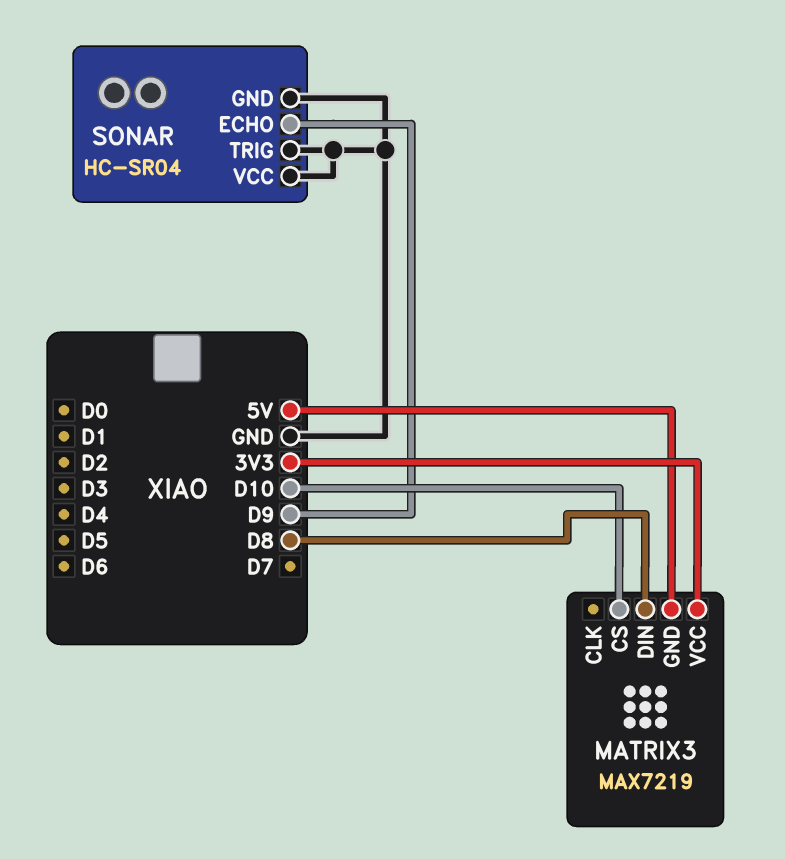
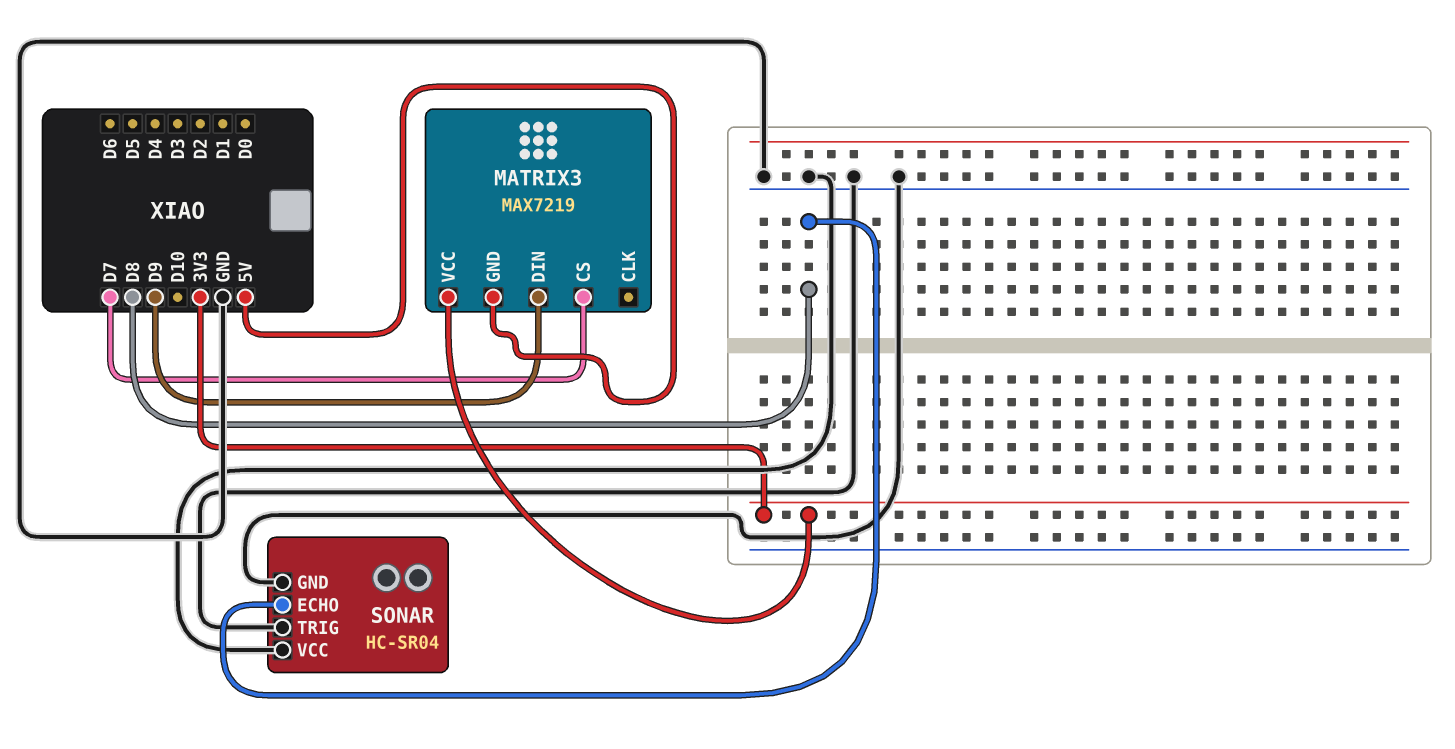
MATRIX3 pin CS: D10 -> D7
MATRIX3 pin DIN: D8 -> D9
SONAR pin ECHO: D9 -> D8

